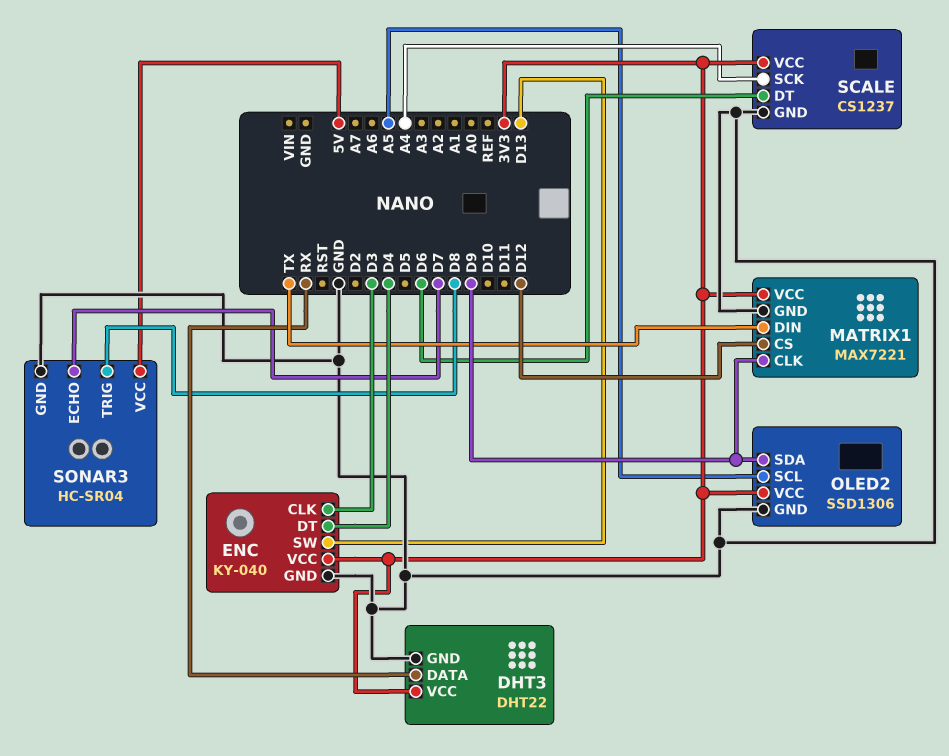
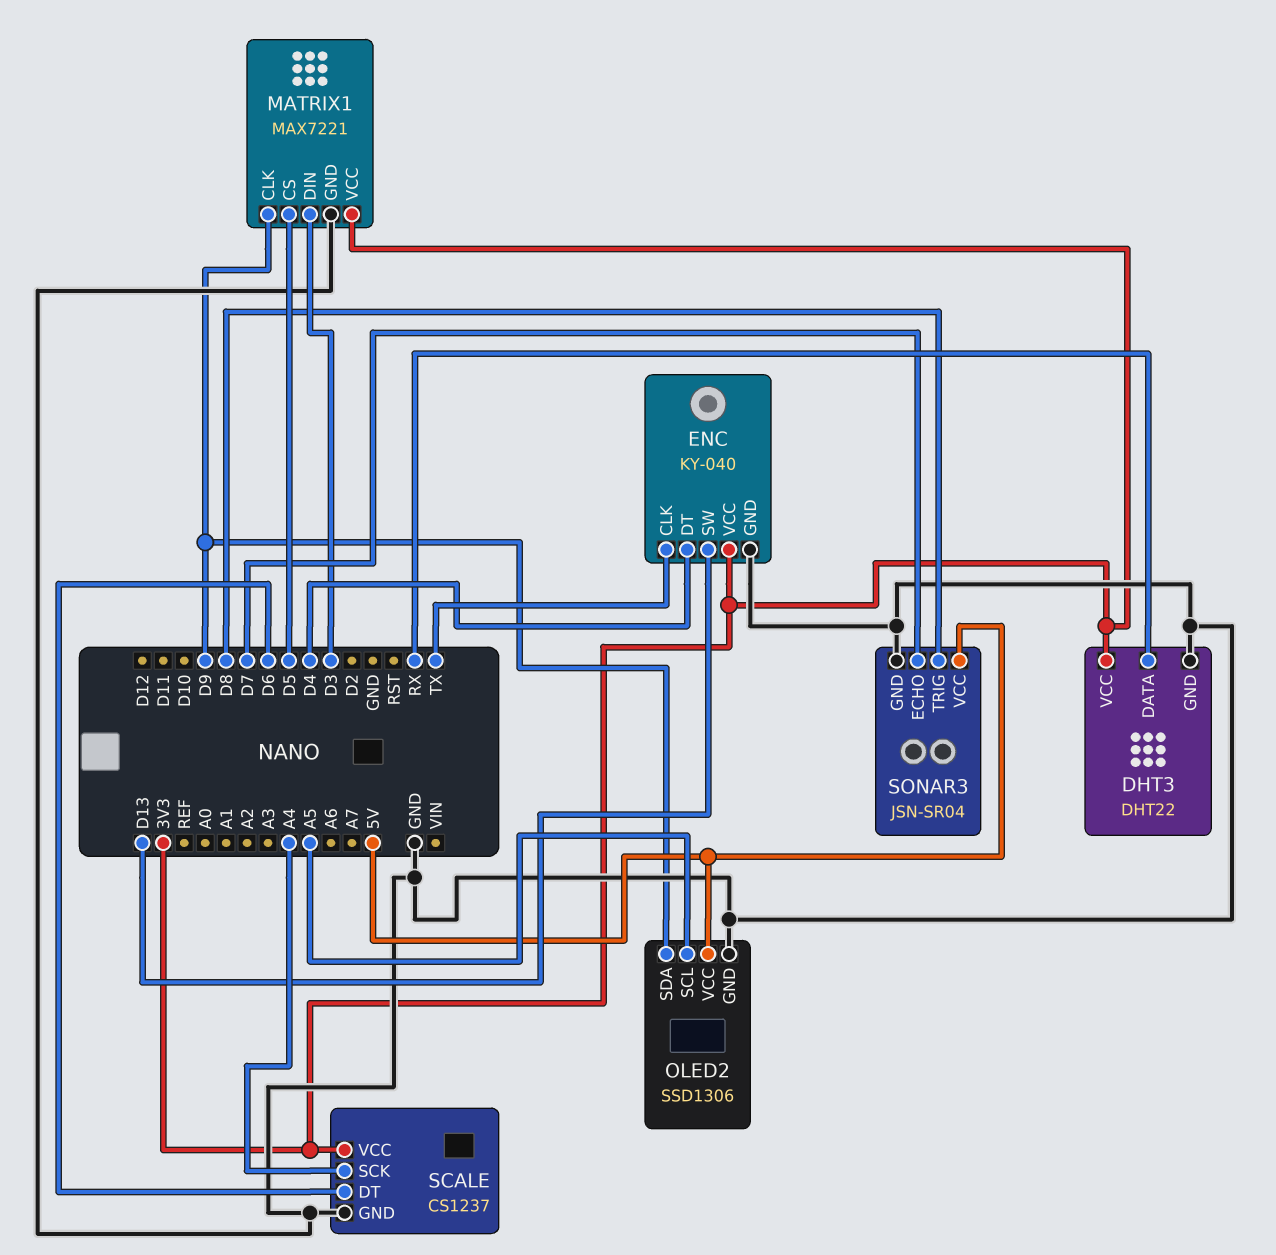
ENC pin CLK: D3 -> TX
MATRIX1 pin CS: D12 -> D5
MATRIX1 pin DIN: TX -> D3
OLED2 pin VCC: 3V3 -> 5V
SONAR3: HC-SR04 -> JSN-SR04

